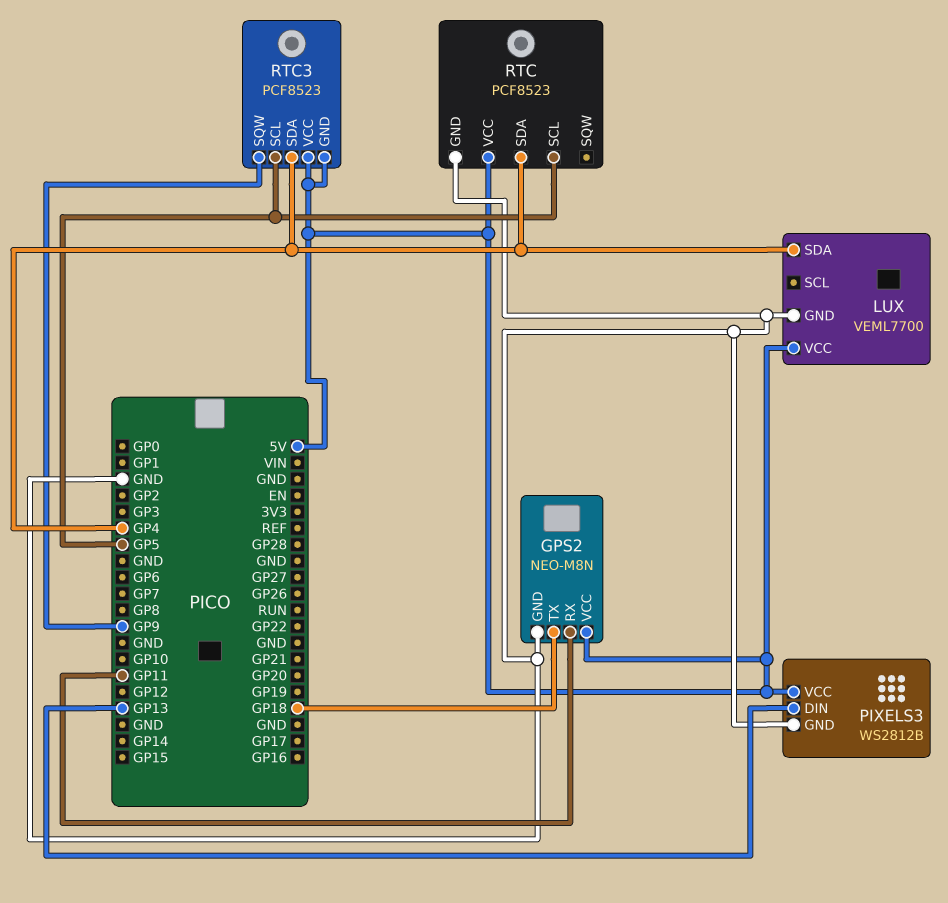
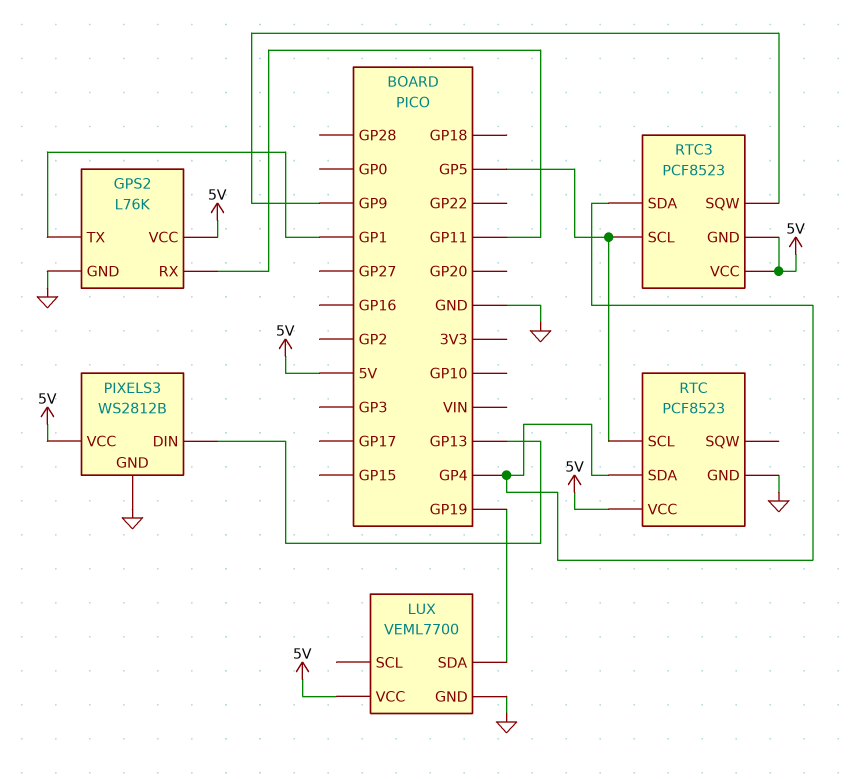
GPS2: NEO-M8N -> L76K
GPS2 pin TX: GP18 -> GP1
LUX pin SDA: GP4 -> GP19

